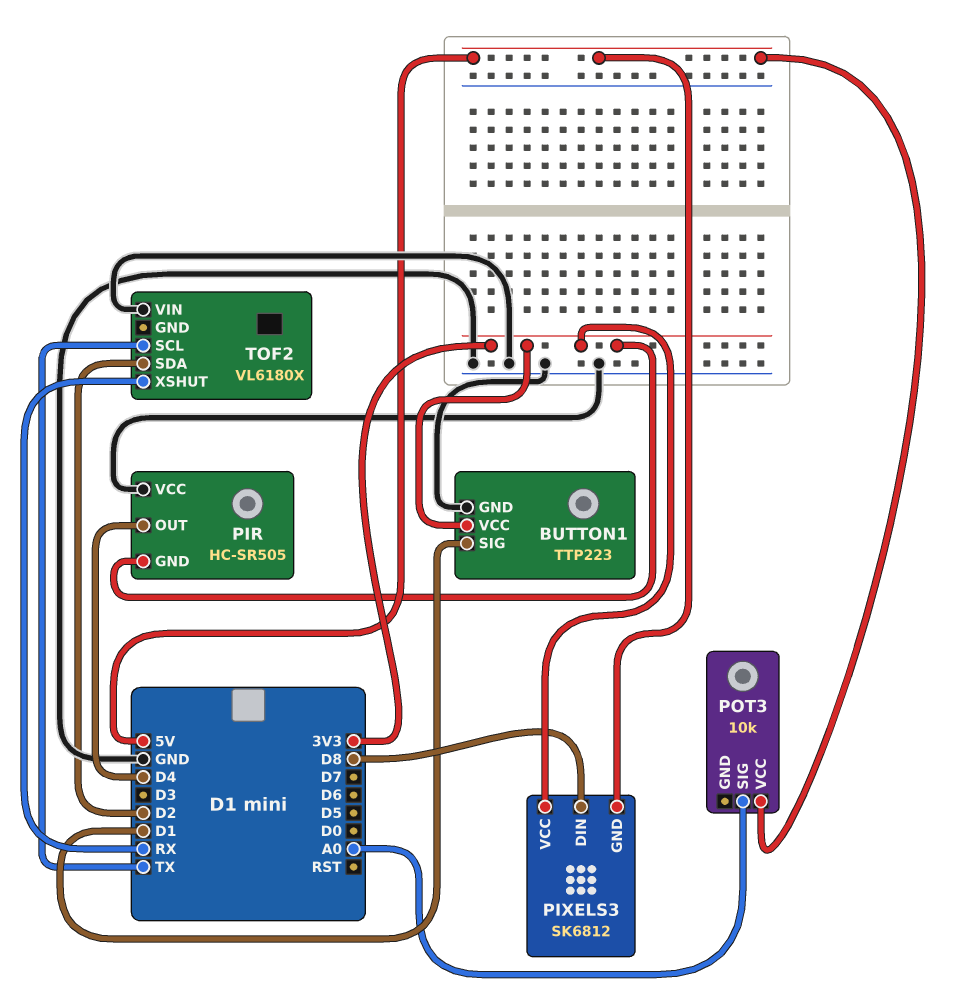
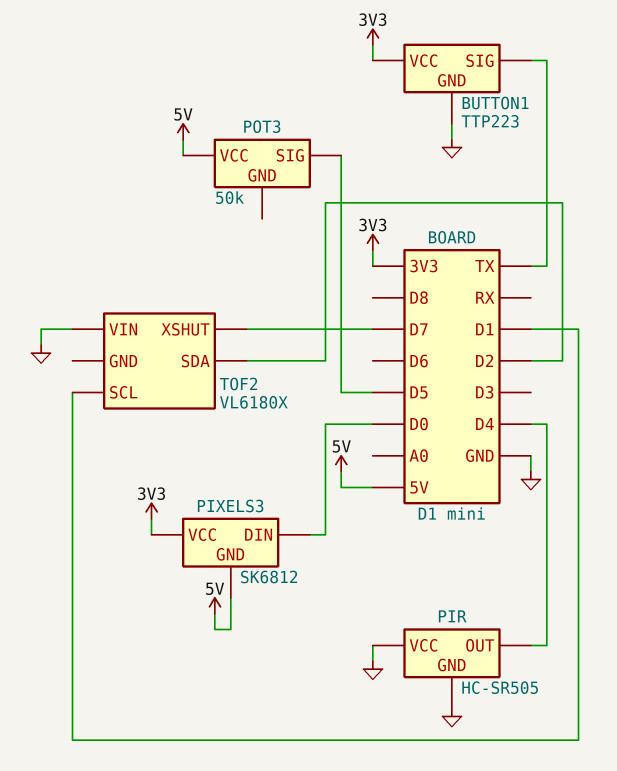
BUTTON1 pin SIG: D1 -> TX
PIR pin GND: 3V3 -> GND
PIXELS3 pin DIN: D8 -> D0
POT3: 10k -> 50k
POT3 pin SIG: A0 -> D5
TOF2 pin SCL: TX -> D1
TOF2 pin XSHUT: RX -> D7

